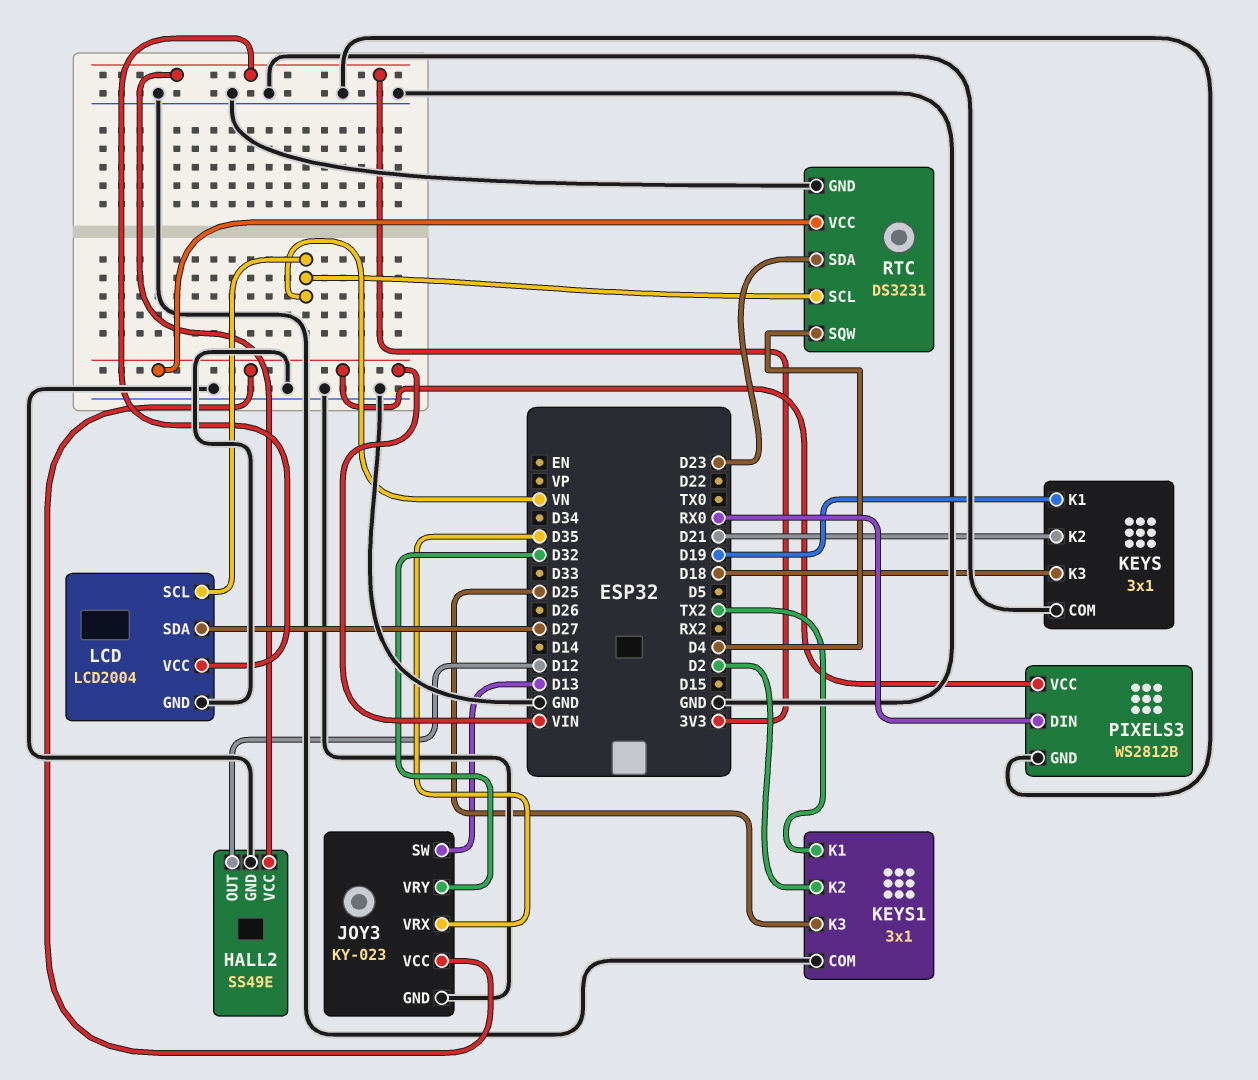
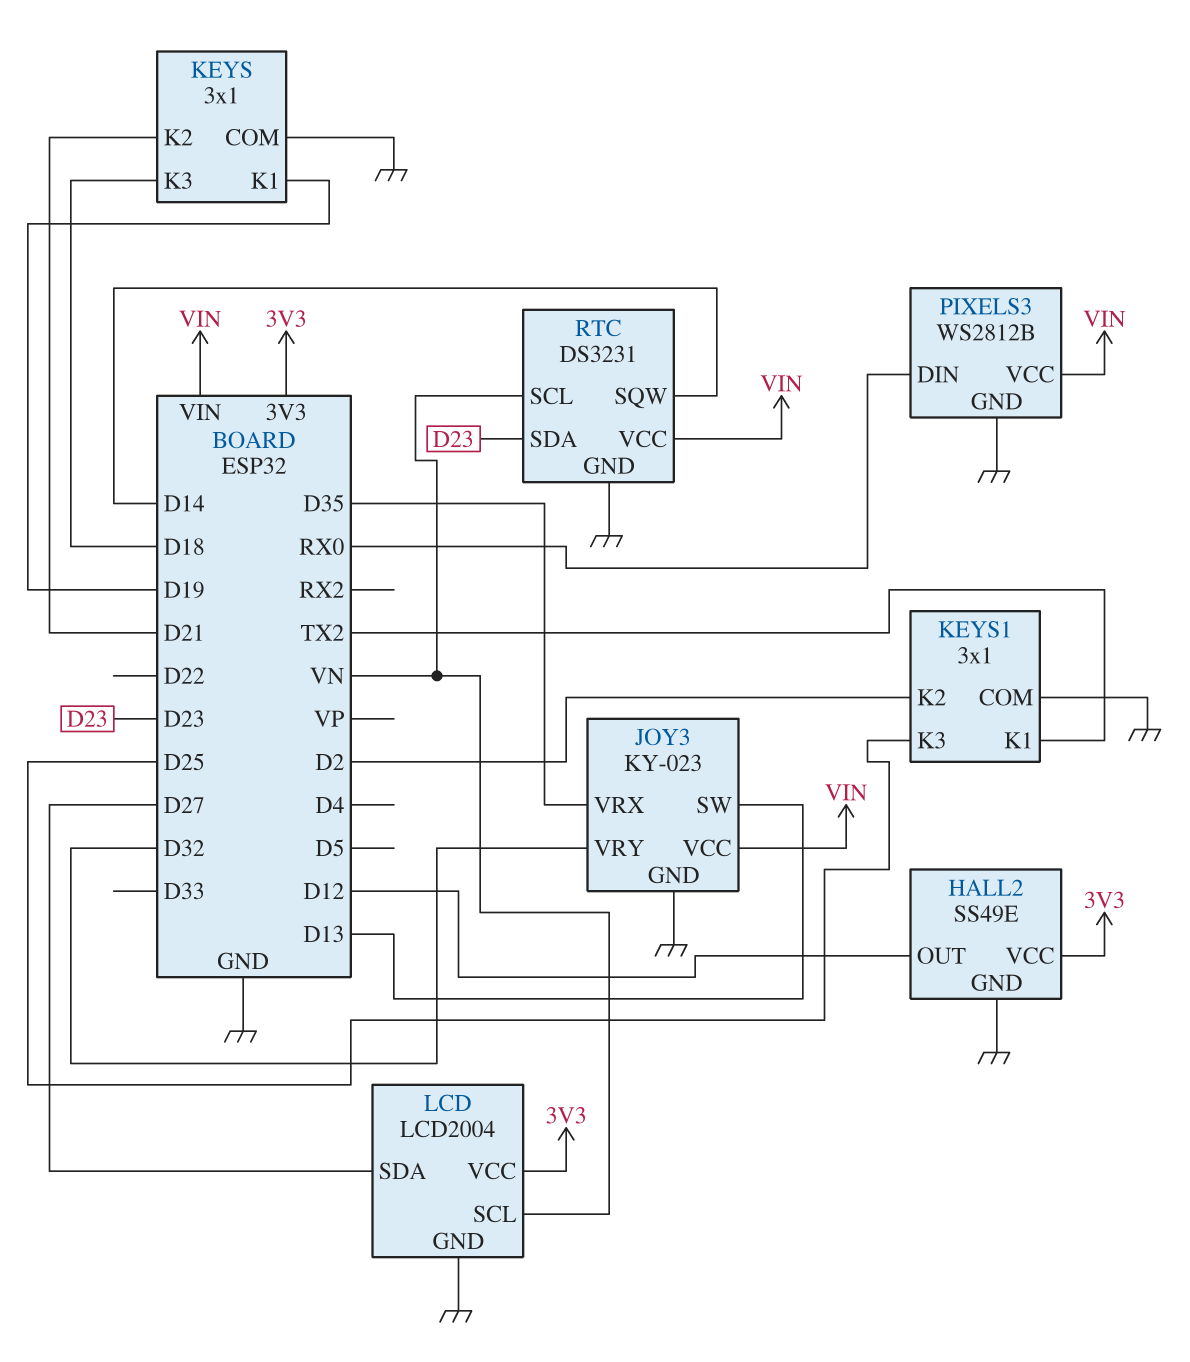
RTC pin SQW: D4 -> D14

